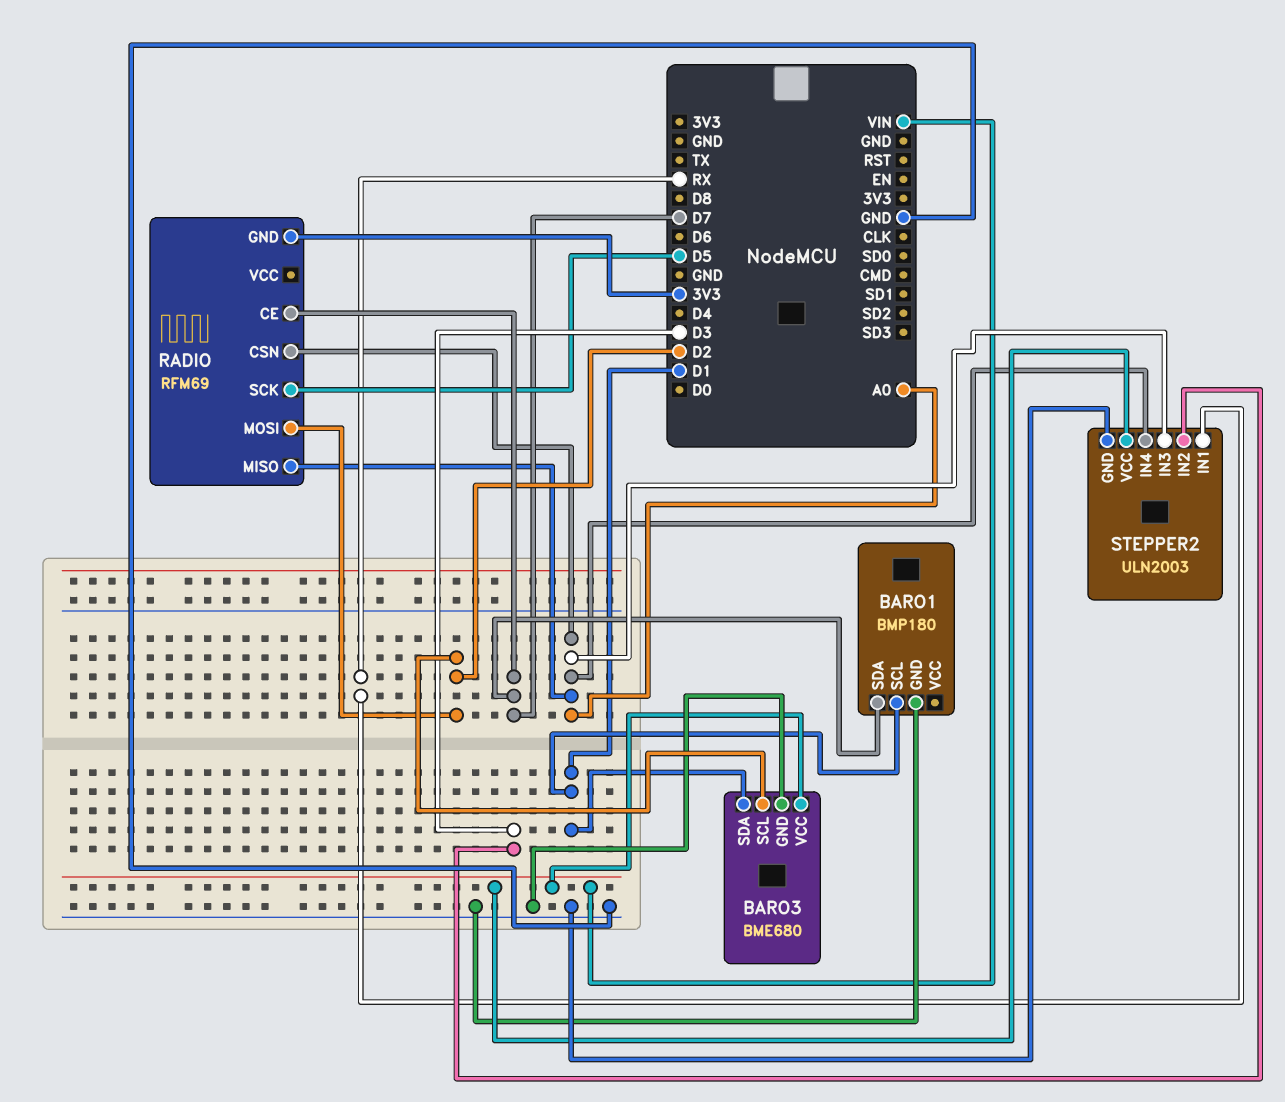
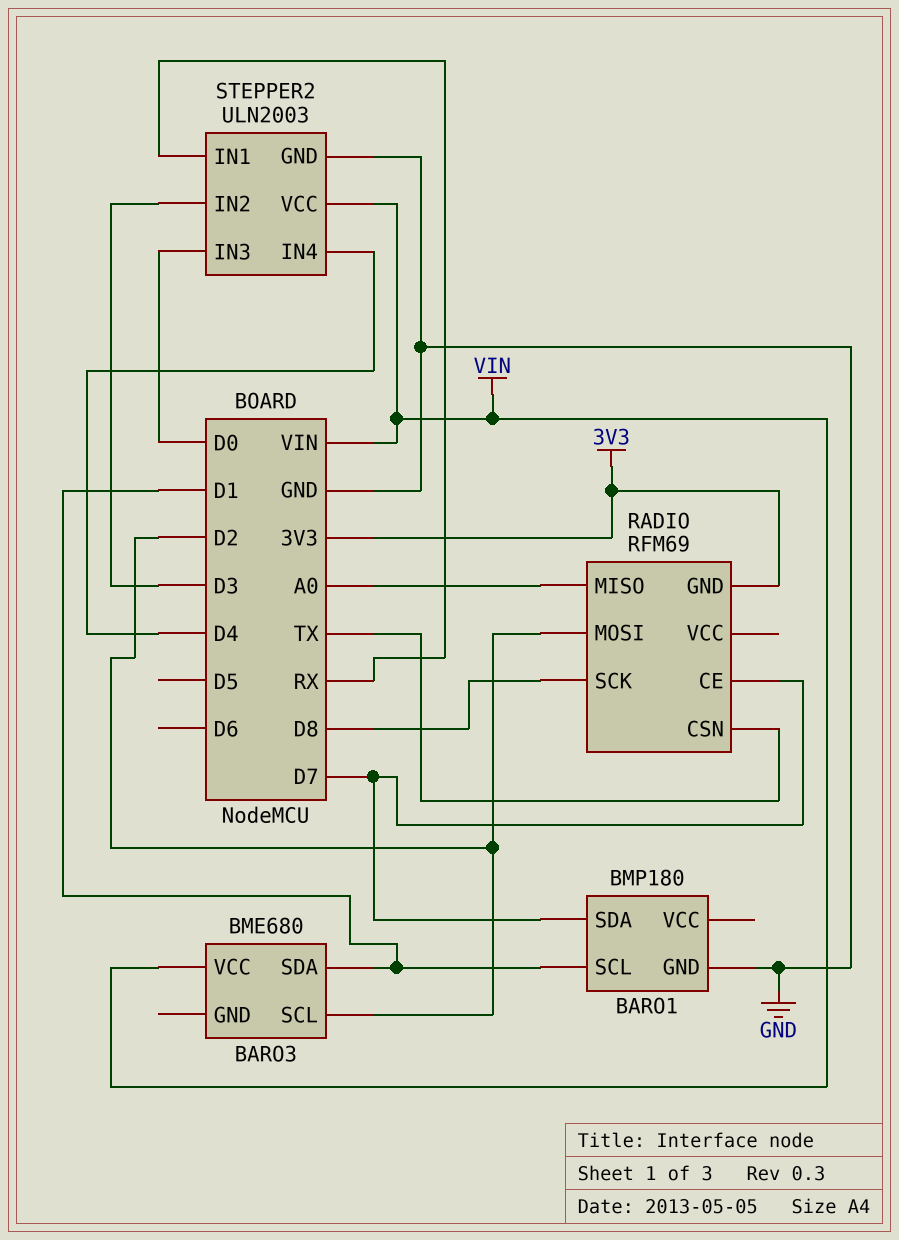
BARO3 pin GND: GND -> none
RADIO pin CSN: A0 -> TX
RADIO pin SCK: D5 -> D8
STEPPER2 pin IN3: A0 -> D0
STEPPER2 pin IN4: A0 -> D4

